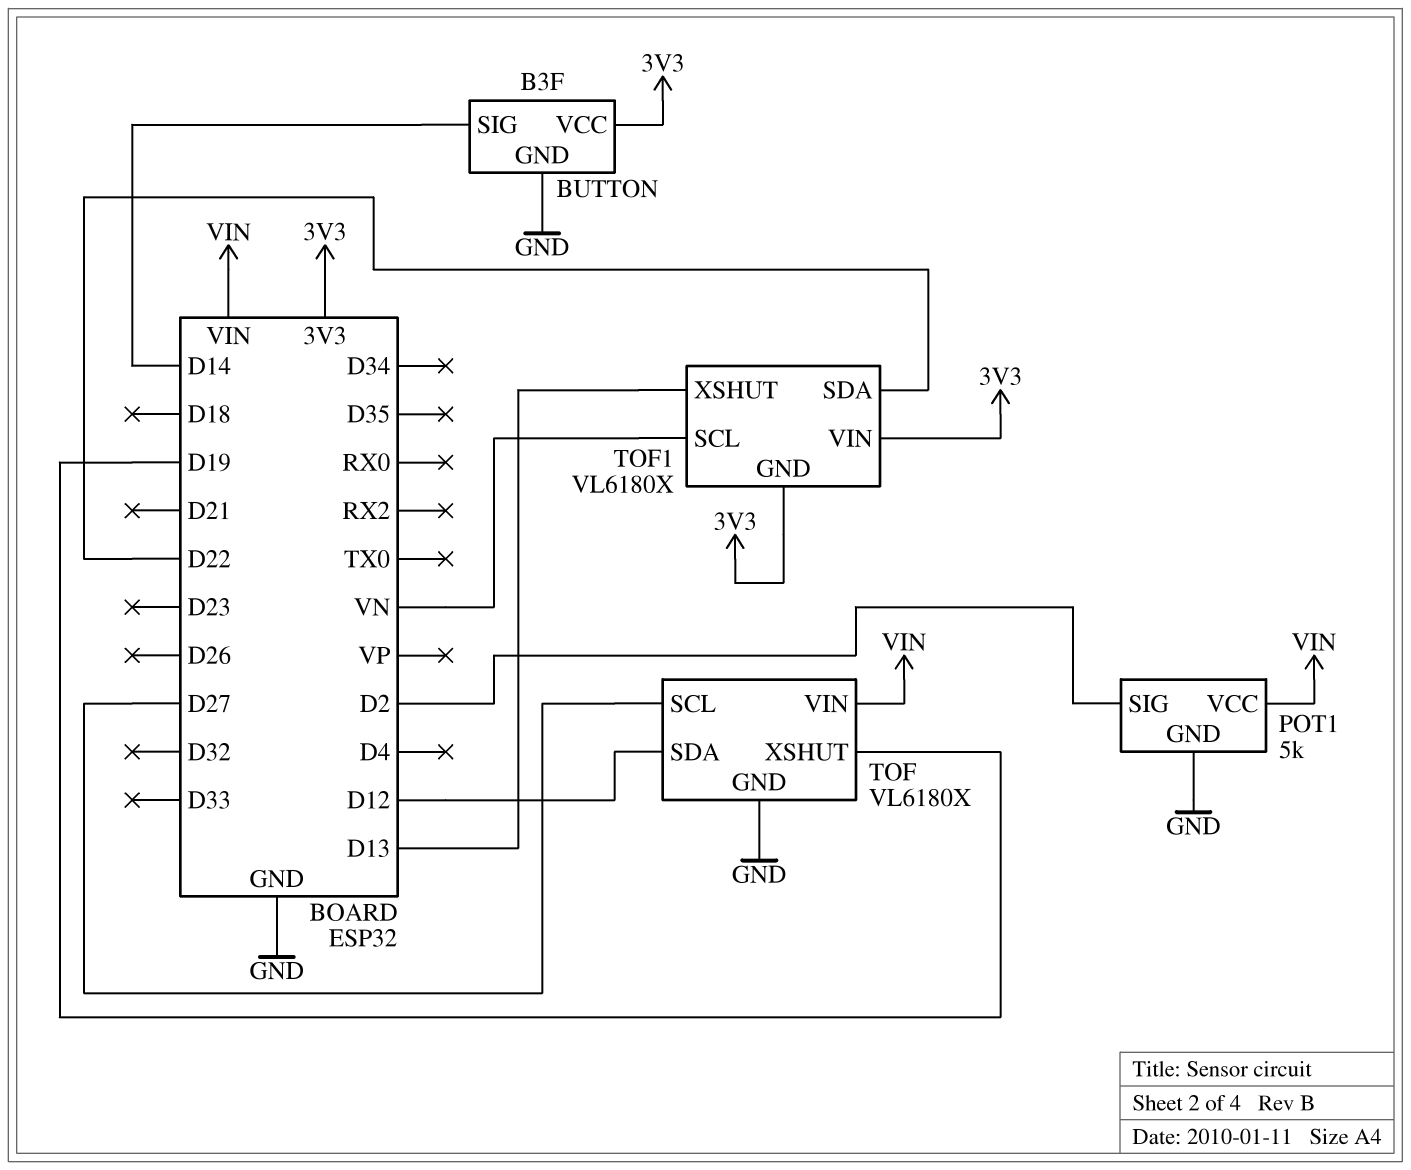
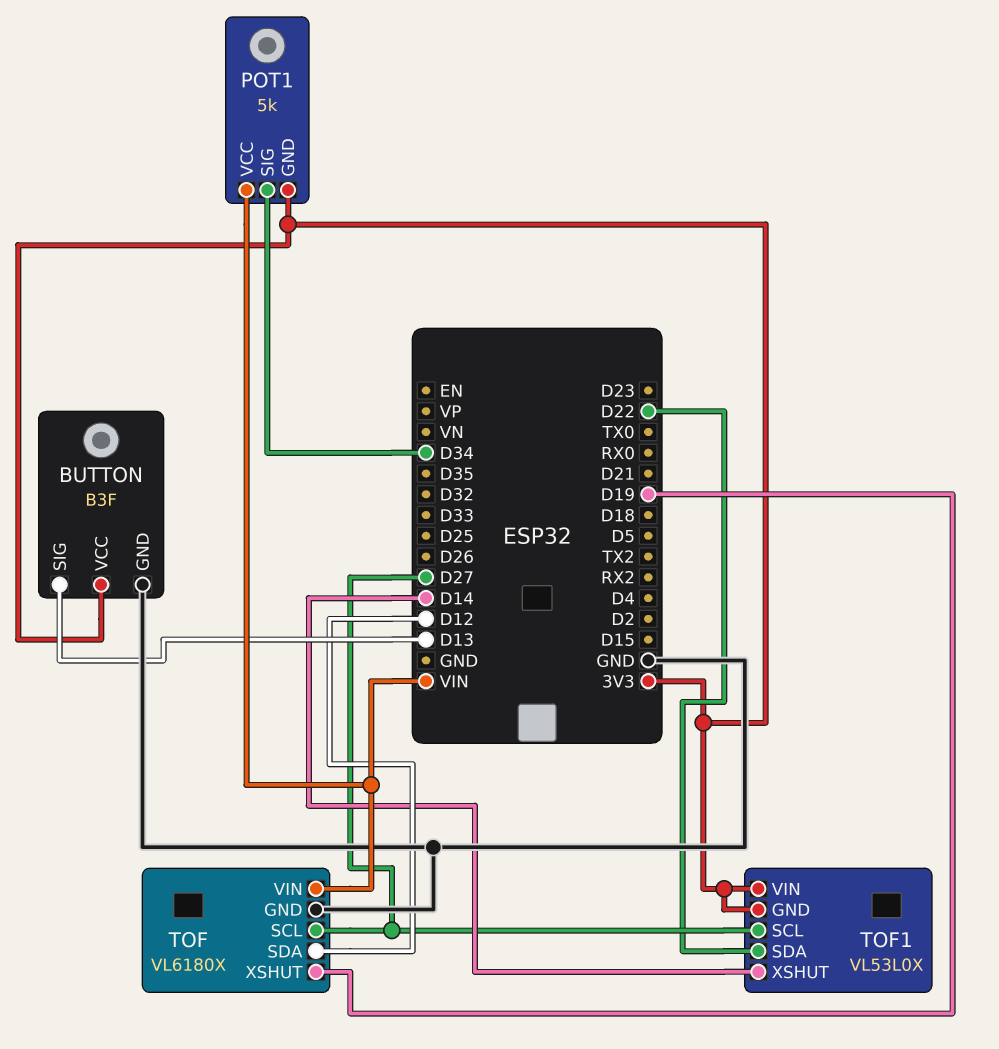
BUTTON pin SIG: D14 -> D13
POT1 pin GND: GND -> 3V3
POT1 pin SIG: D2 -> D34
TOF1: VL6180X -> VL53L0X
TOF1 pin SCL: VN -> D27
TOF1 pin XSHUT: D13 -> D14

